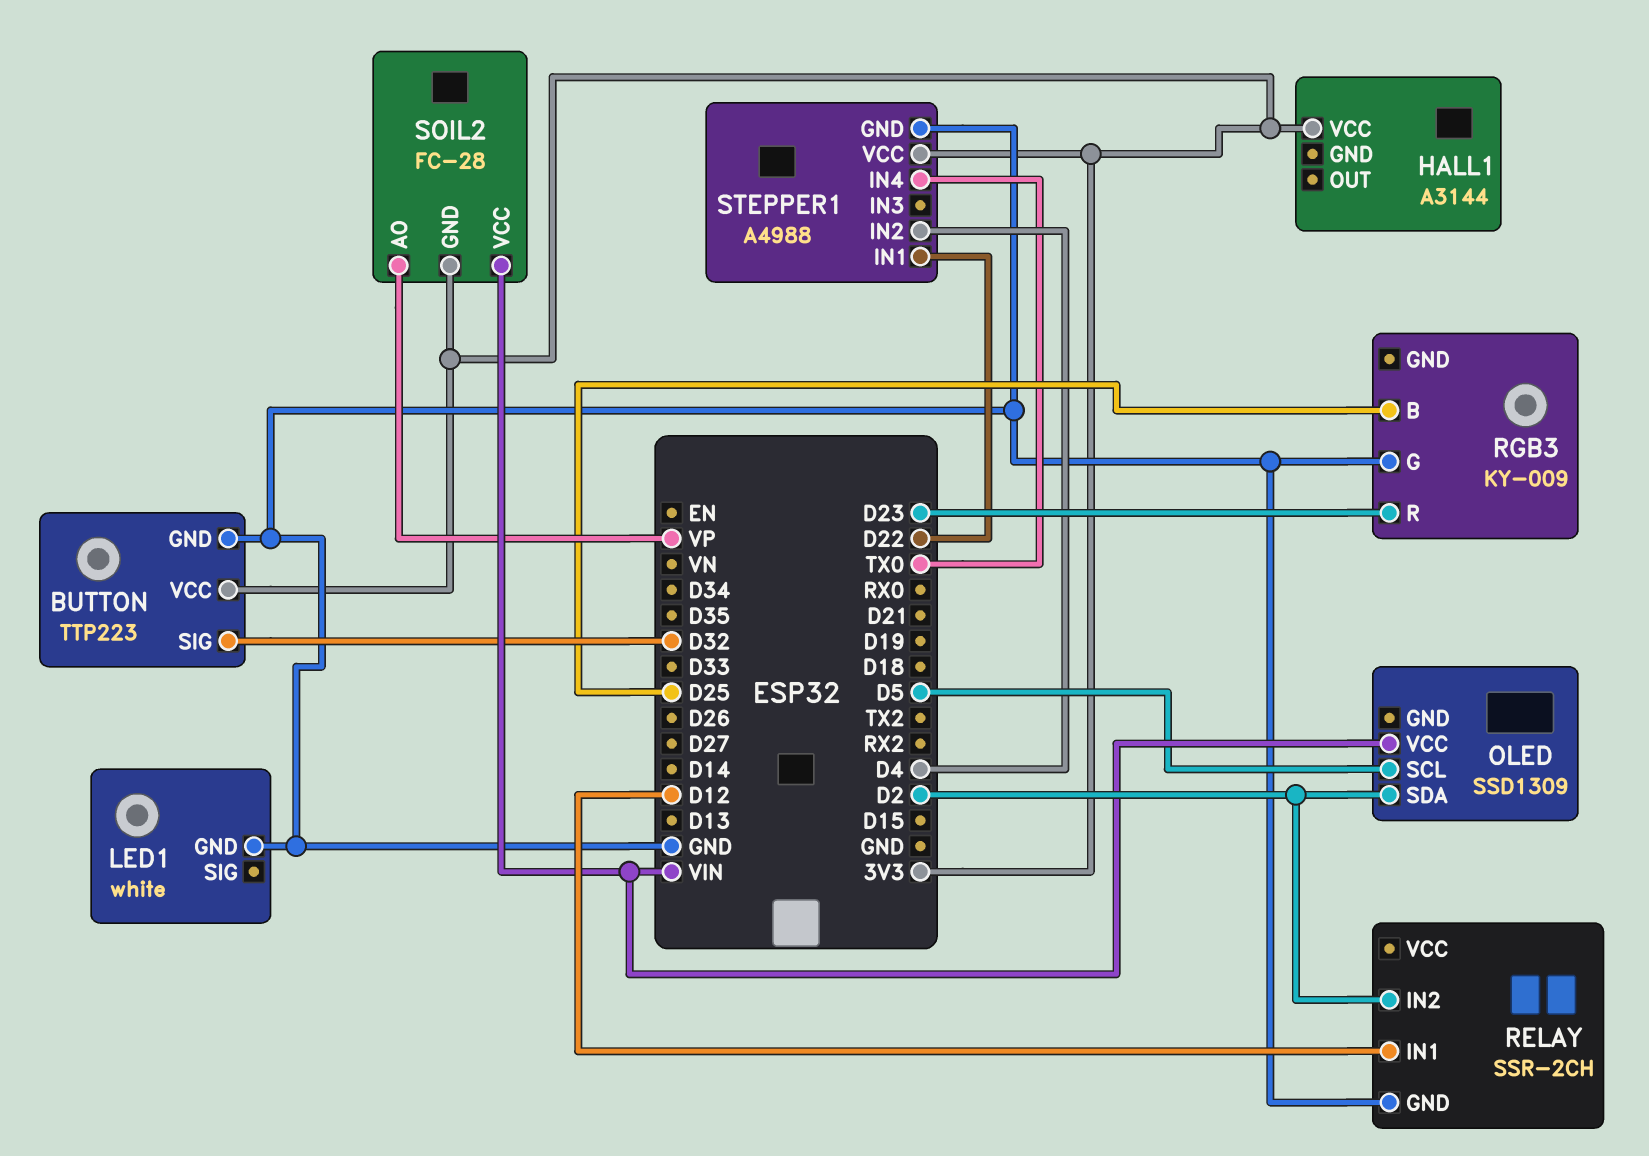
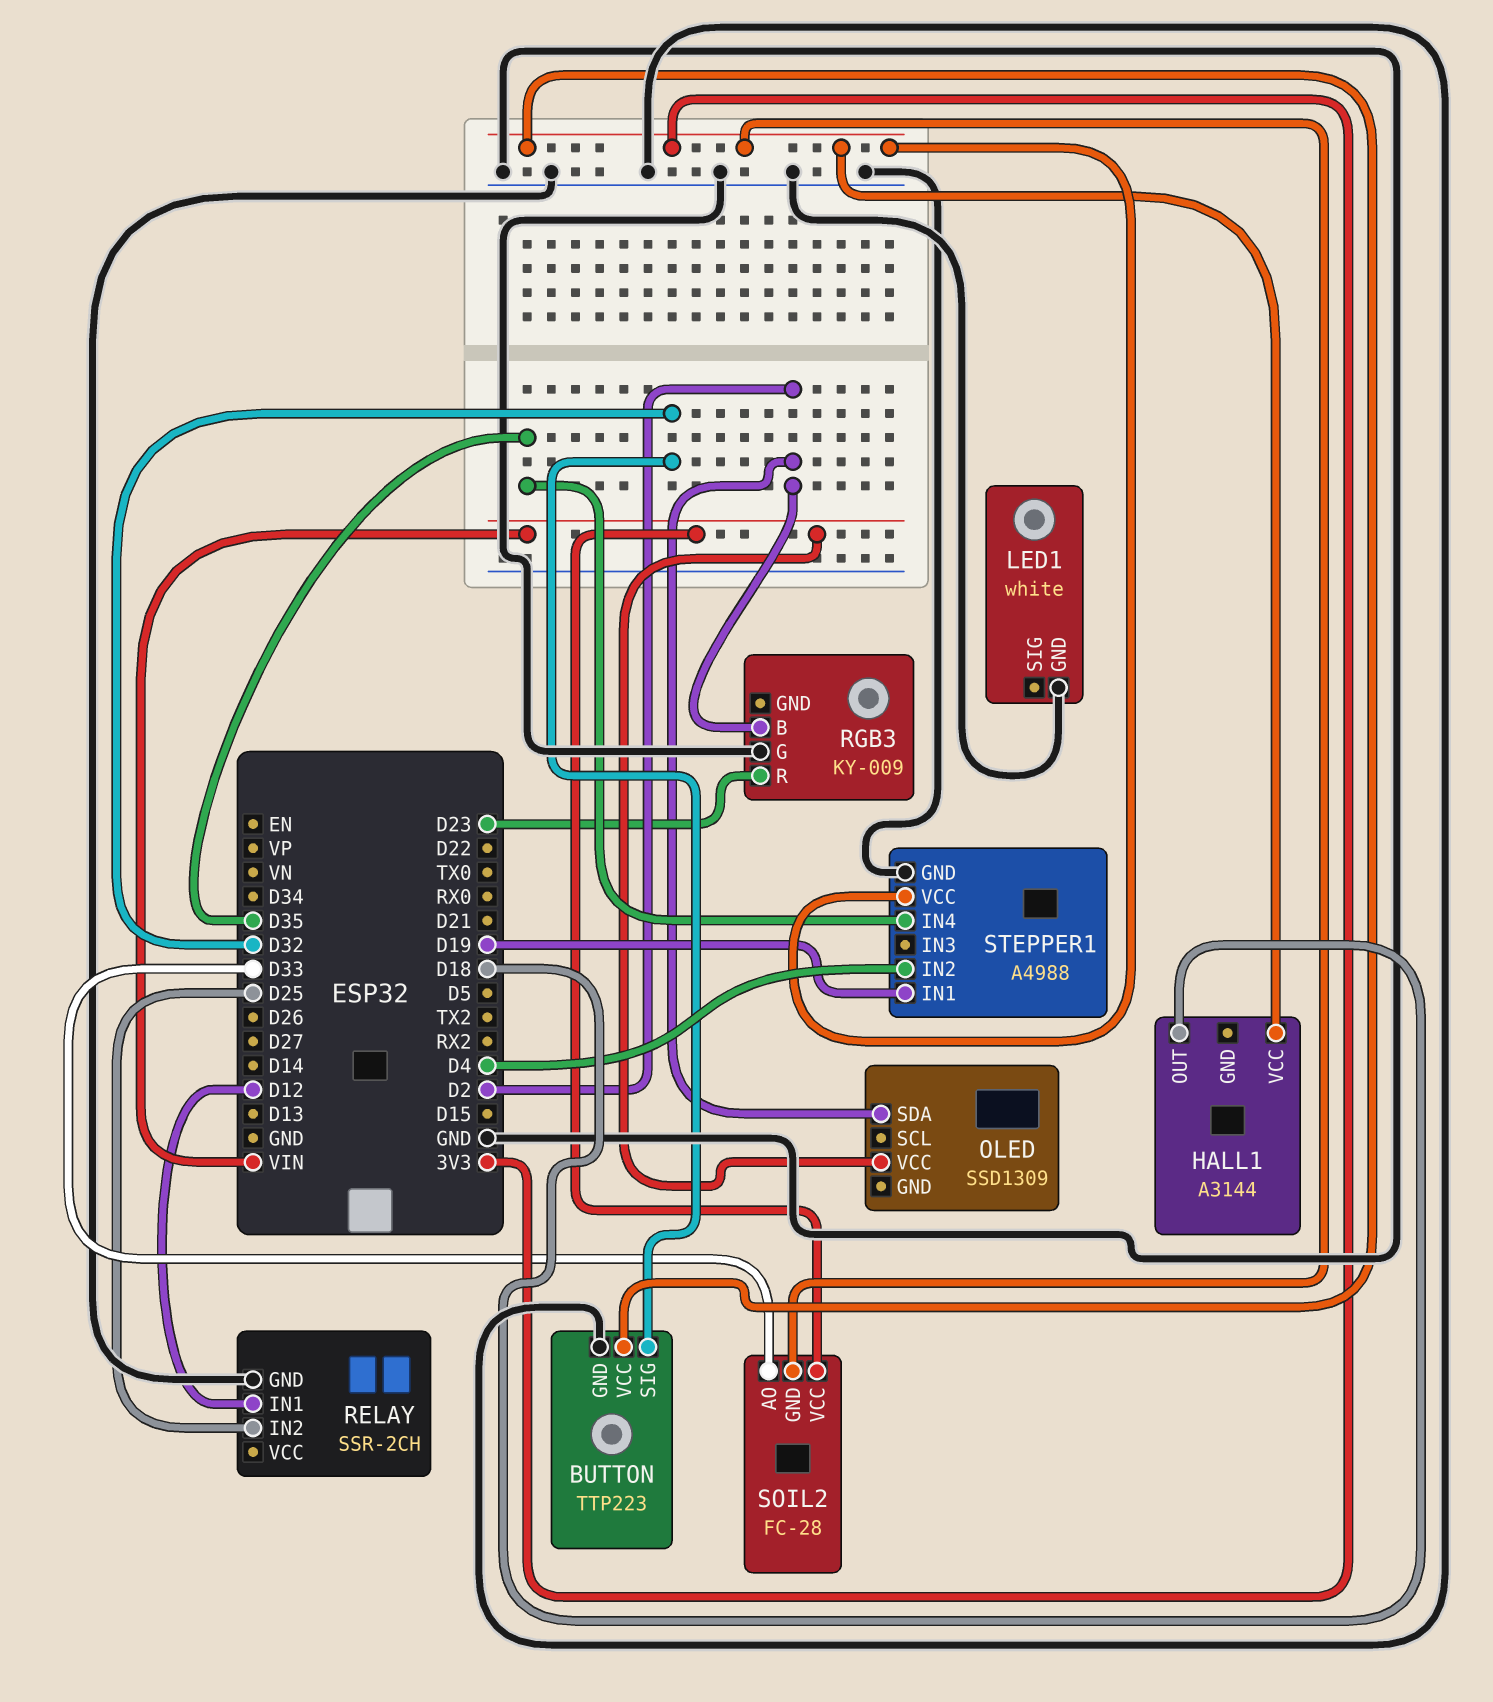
HALL1 pin OUT: none -> D18
OLED pin SCL: D5 -> none
RELAY pin IN2: D2 -> D25
RGB3 pin B: D25 -> D2
SOIL2 pin AO: VP -> D33
STEPPER1 pin IN1: D22 -> D19
STEPPER1 pin IN4: TX0 -> D35

